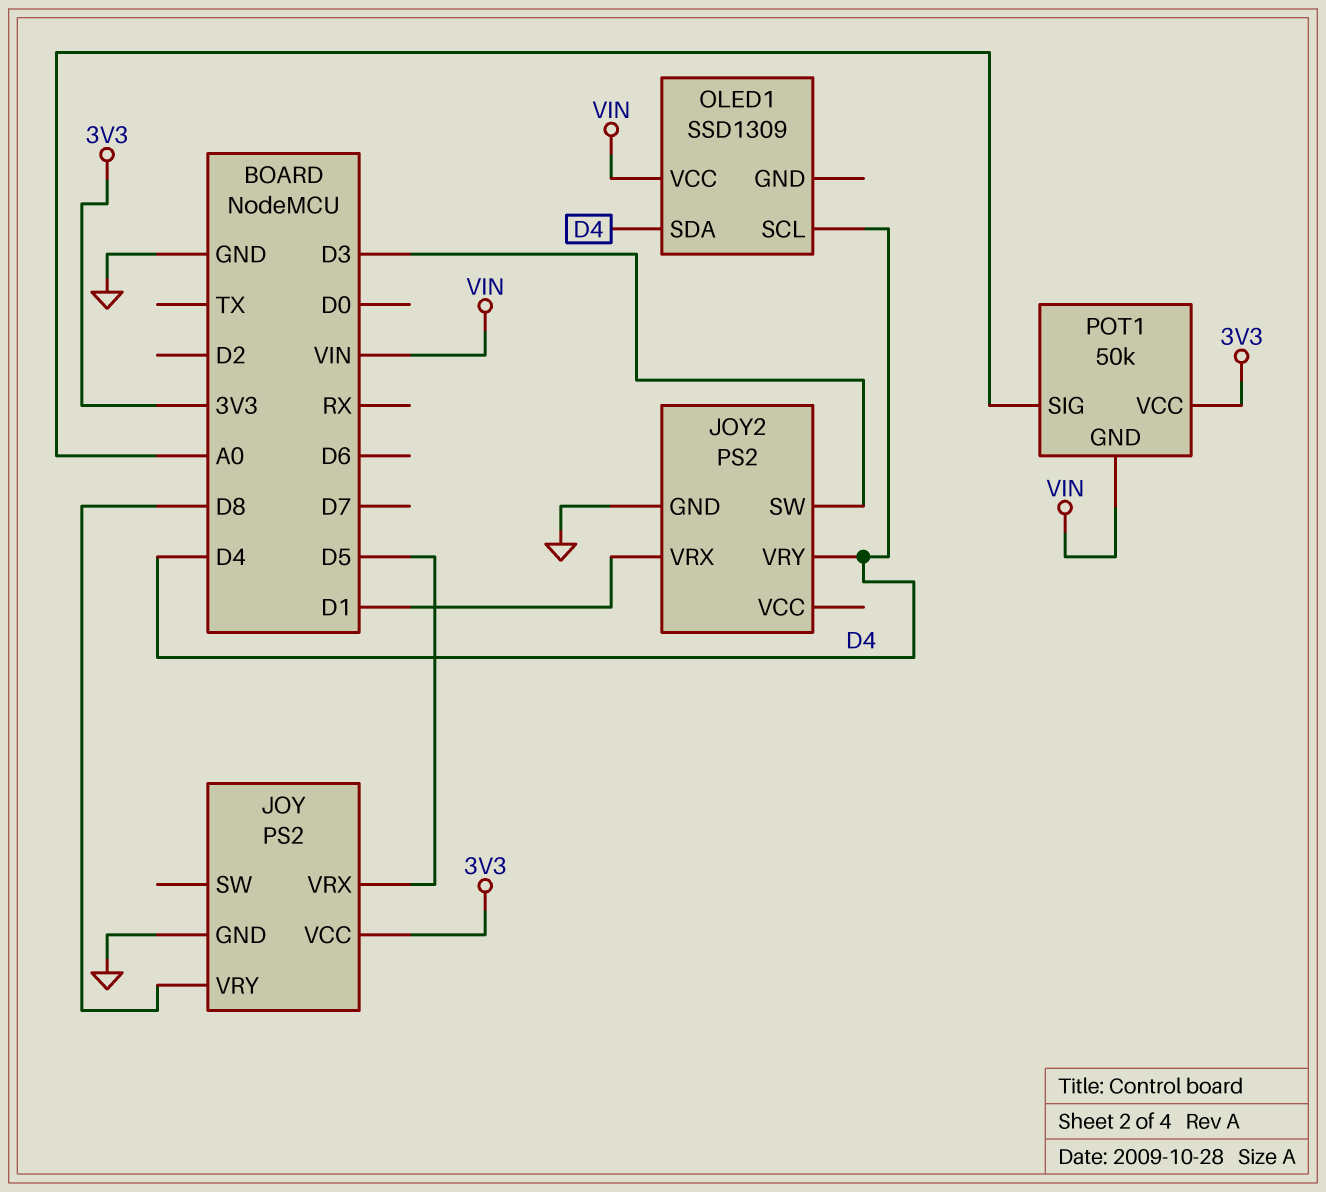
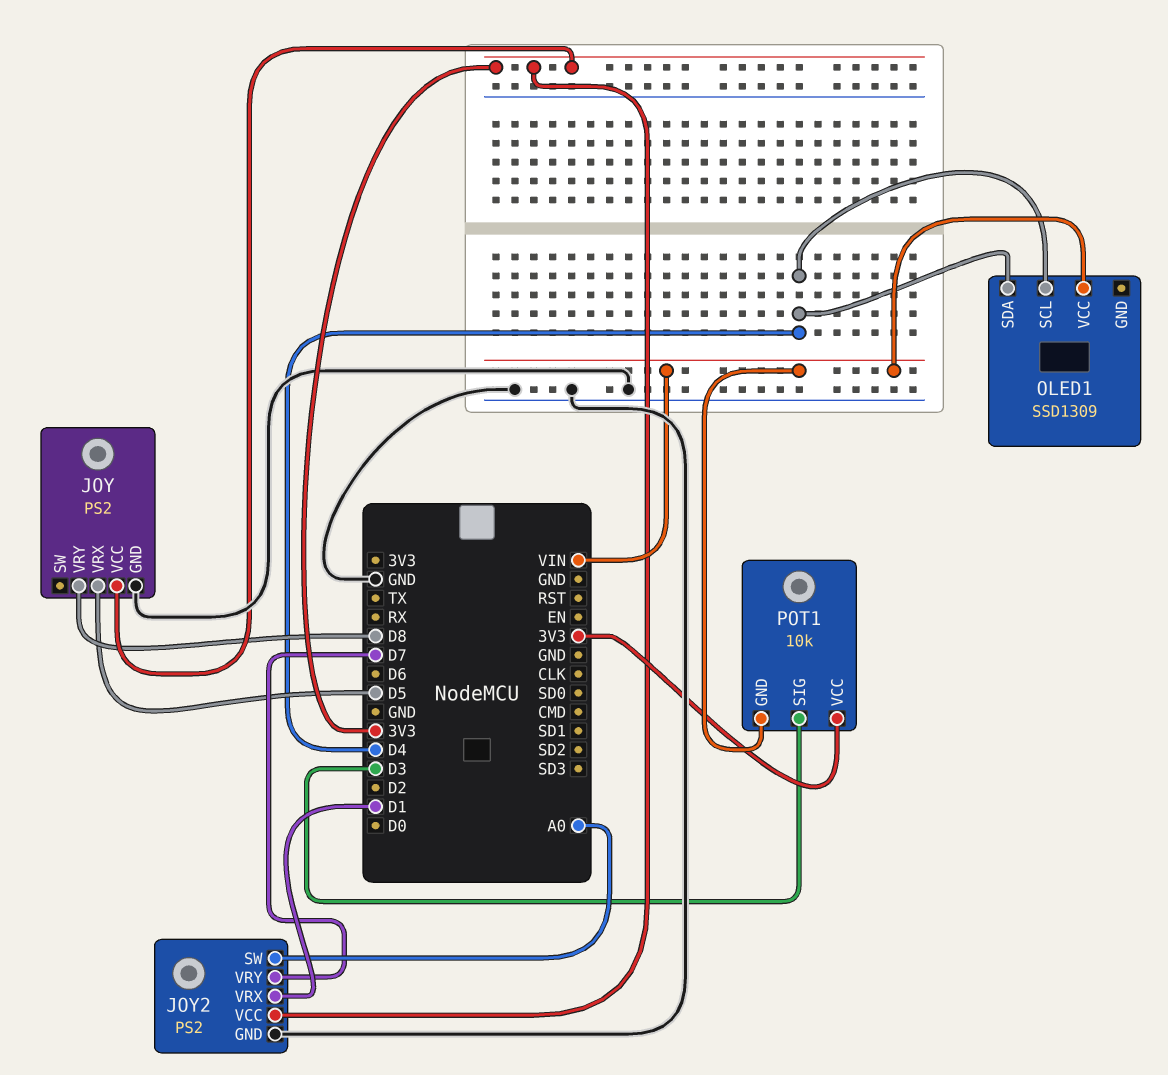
JOY2 pin SW: D3 -> A0
JOY2 pin VCC: none -> 3V3
JOY2 pin VRY: D4 -> D7
POT1: 50k -> 10k
POT1 pin SIG: A0 -> D3

